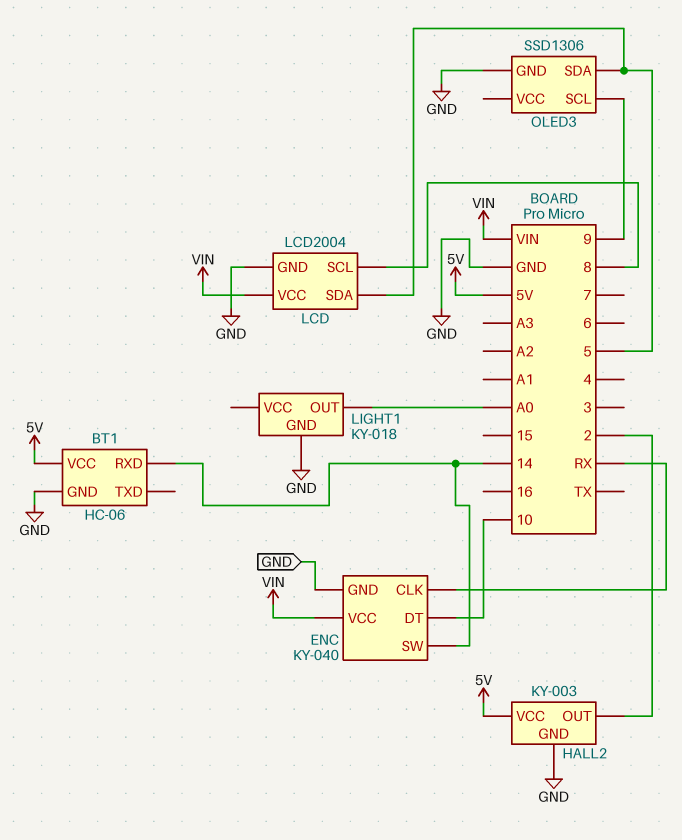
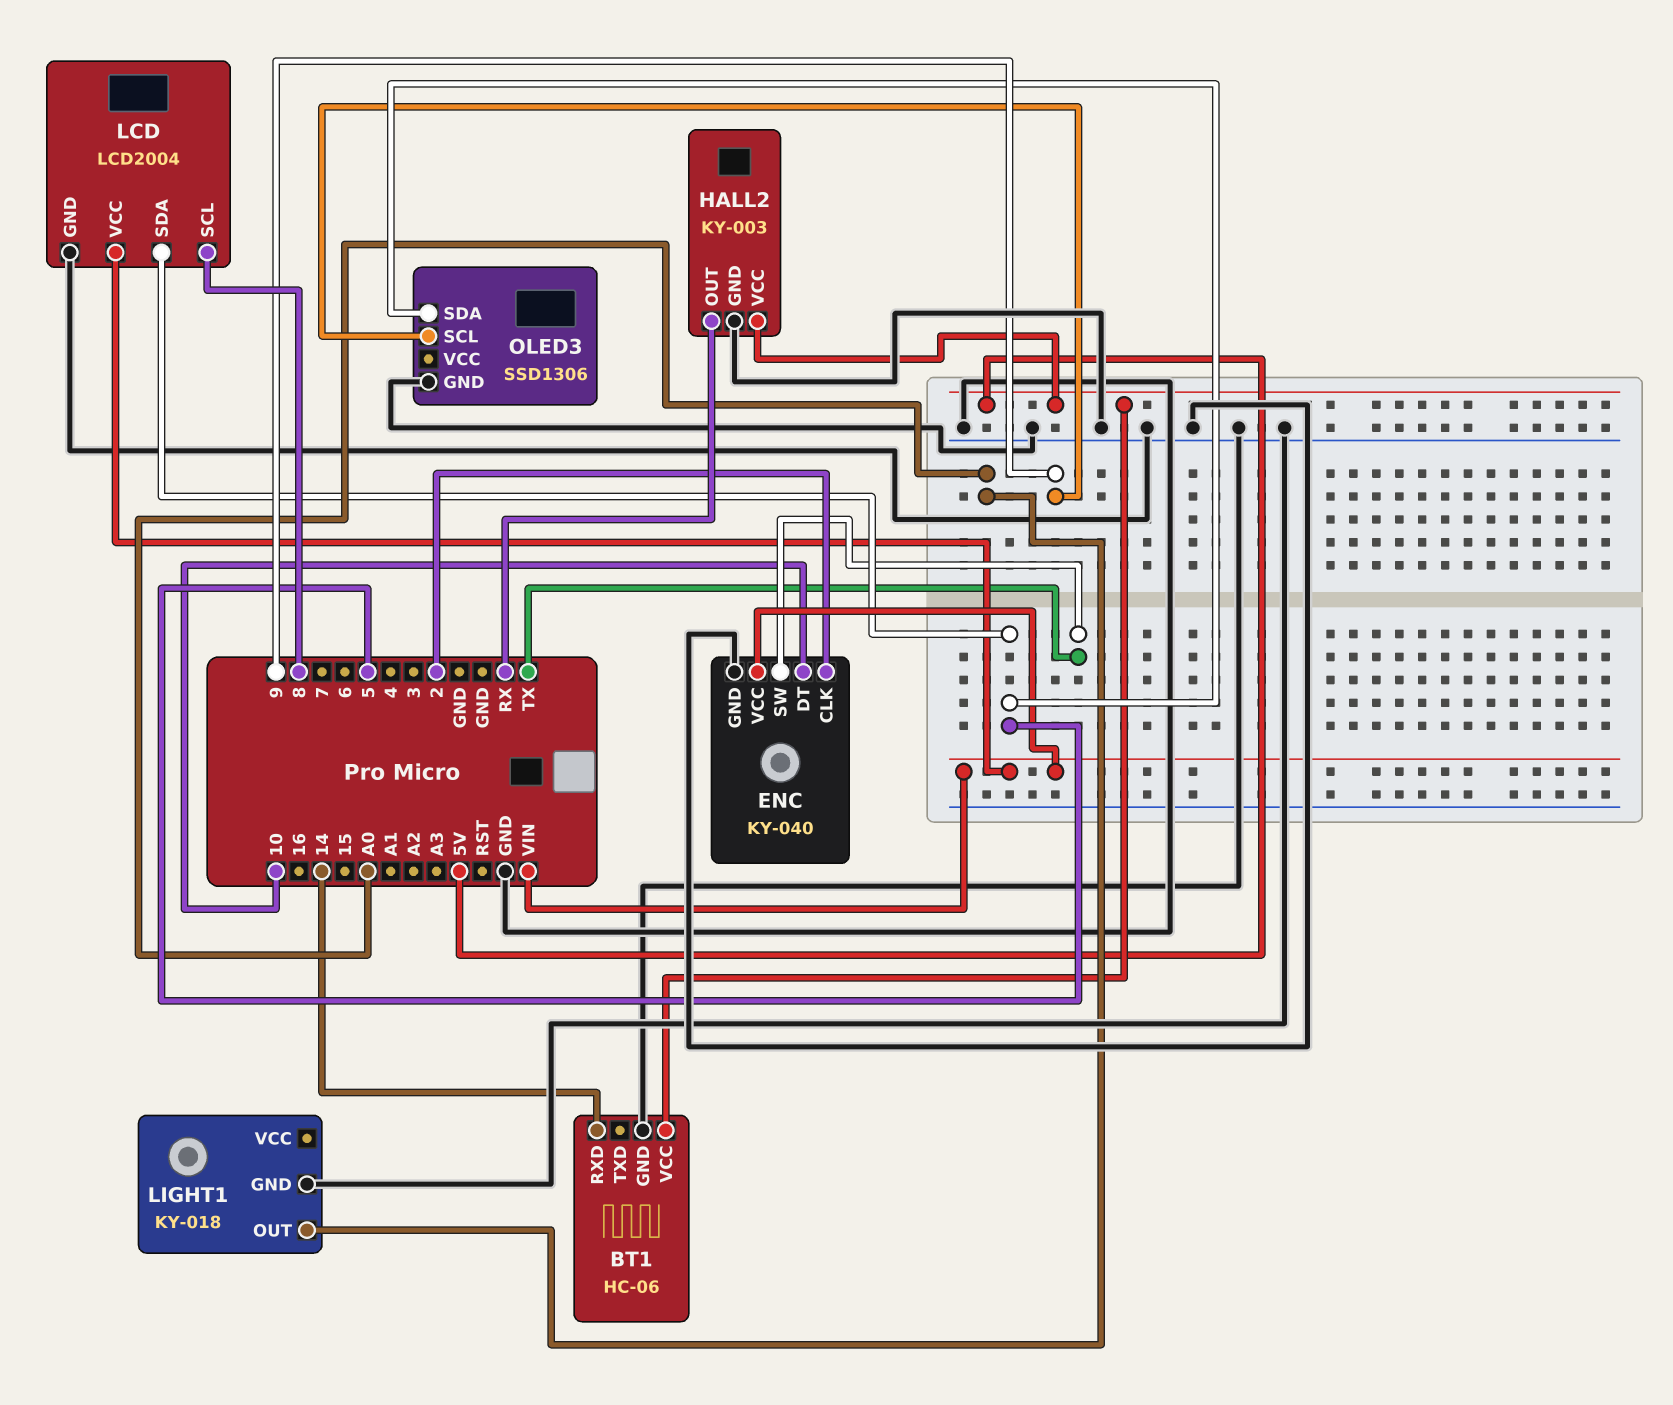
ENC pin CLK: RX -> 2
ENC pin SW: 14 -> TX
HALL2 pin OUT: 2 -> RX

